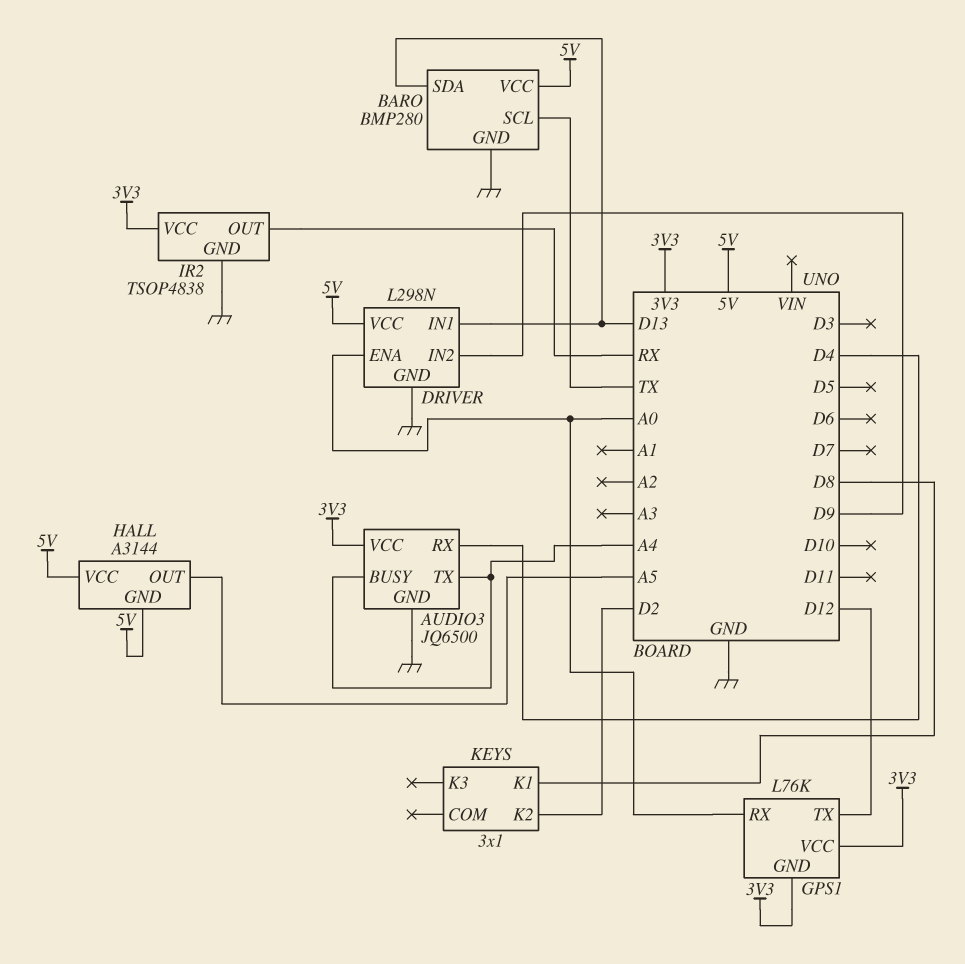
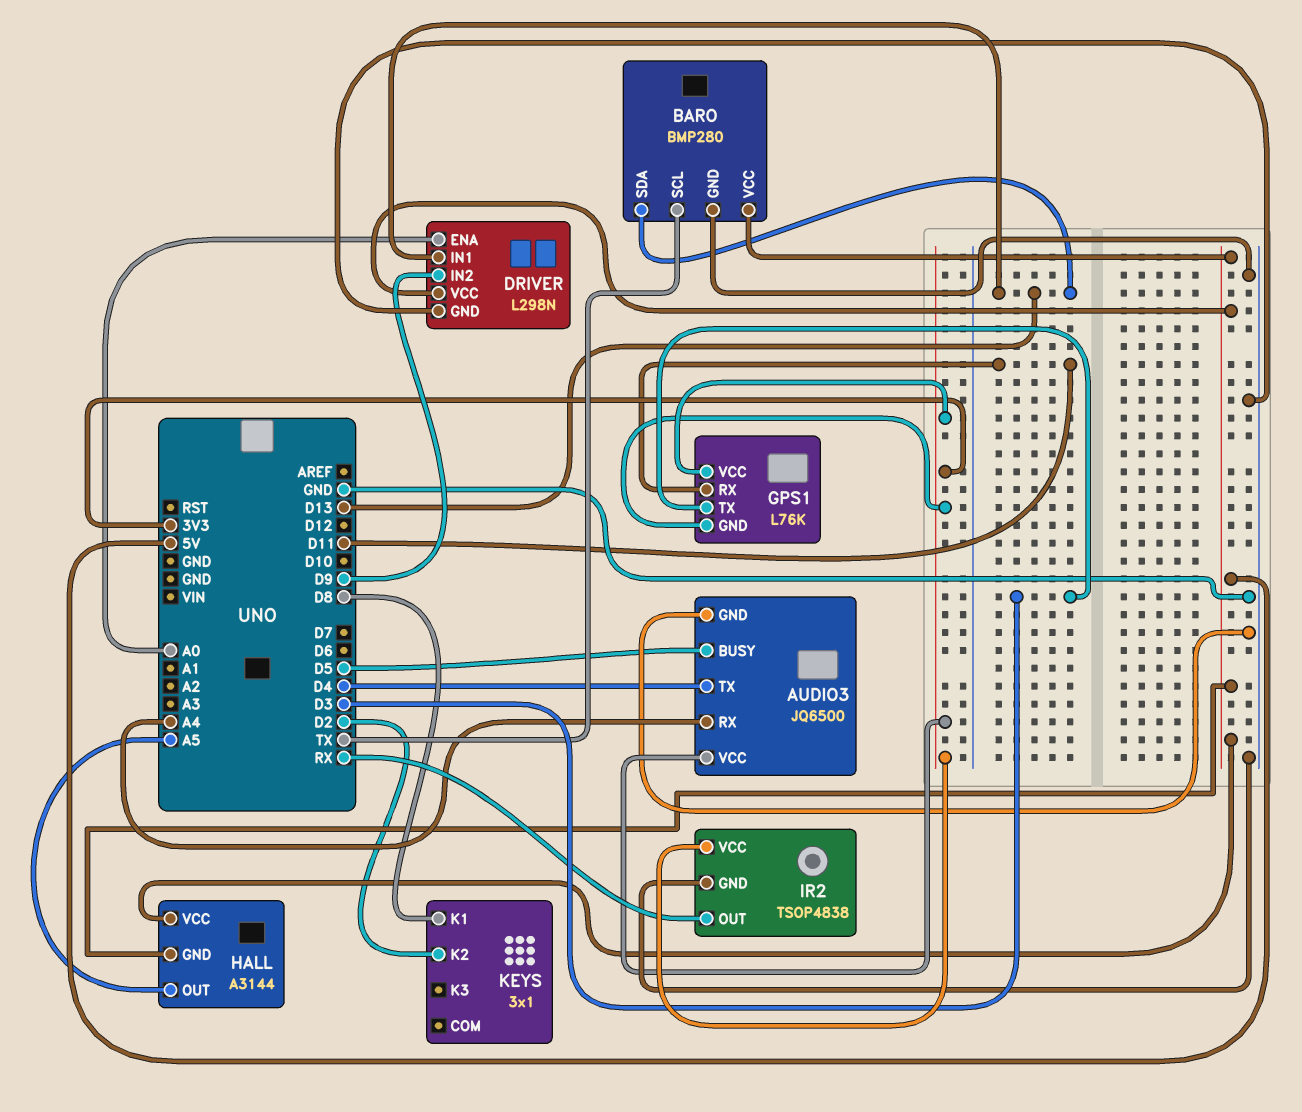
AUDIO3 pin BUSY: A4 -> D5
AUDIO3 pin RX: D4 -> A4
AUDIO3 pin TX: A4 -> D4
GPS1 pin RX: A0 -> D11
GPS1 pin TX: D12 -> D3

